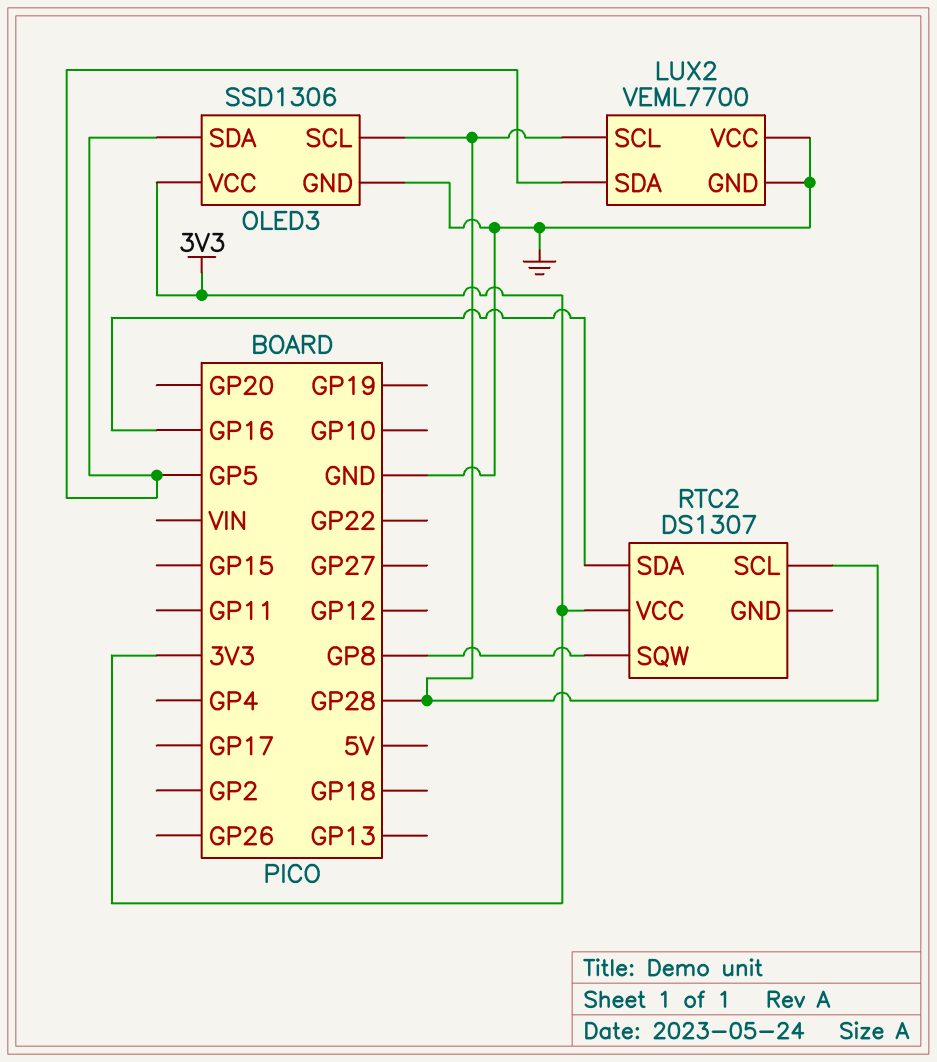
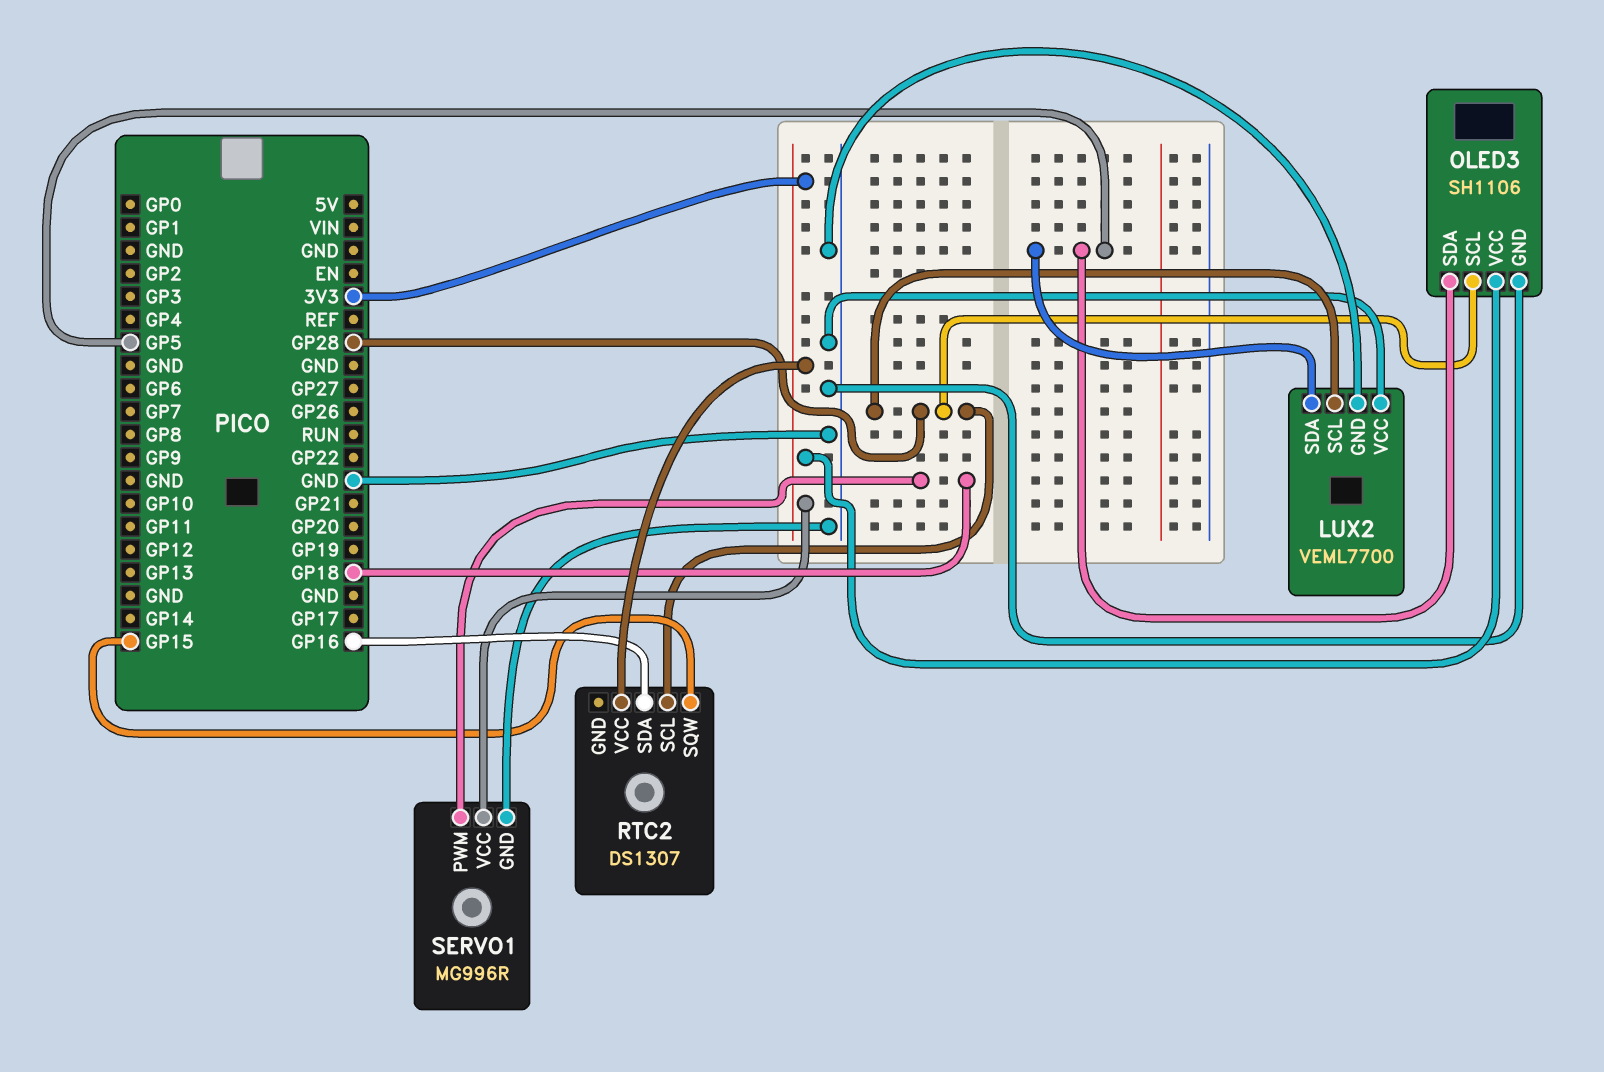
OLED3: SSD1306 -> SH1106
RTC2 pin SQW: GP8 -> GP15
SERVO1: none -> MG996R
SERVO1 pin GND: none -> GND
SERVO1 pin PWM: none -> GP18
SERVO1 pin VCC: none -> 3V3

